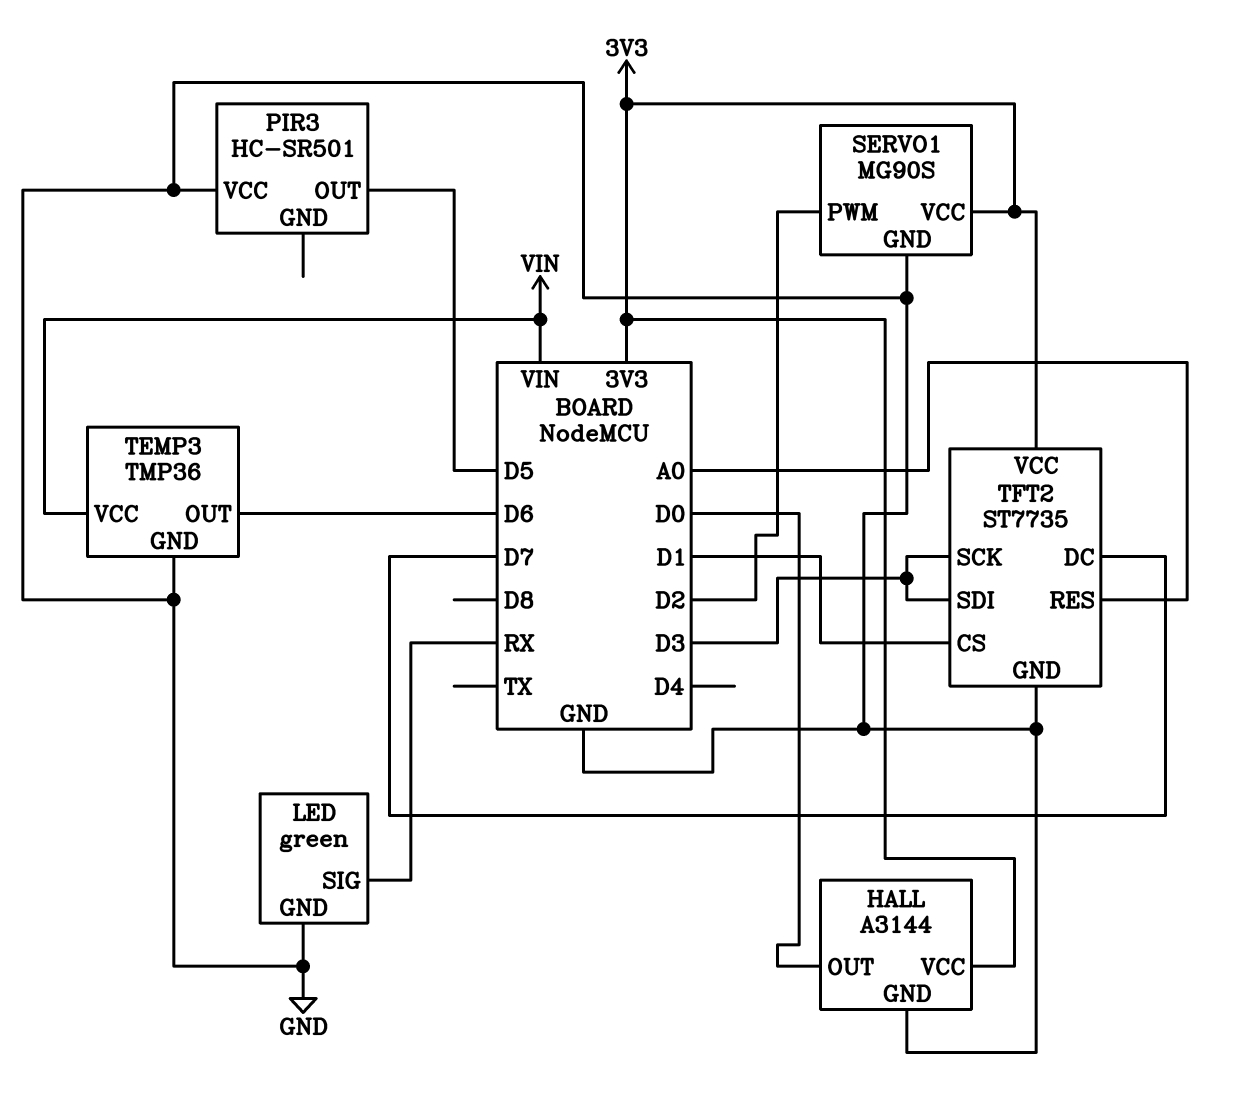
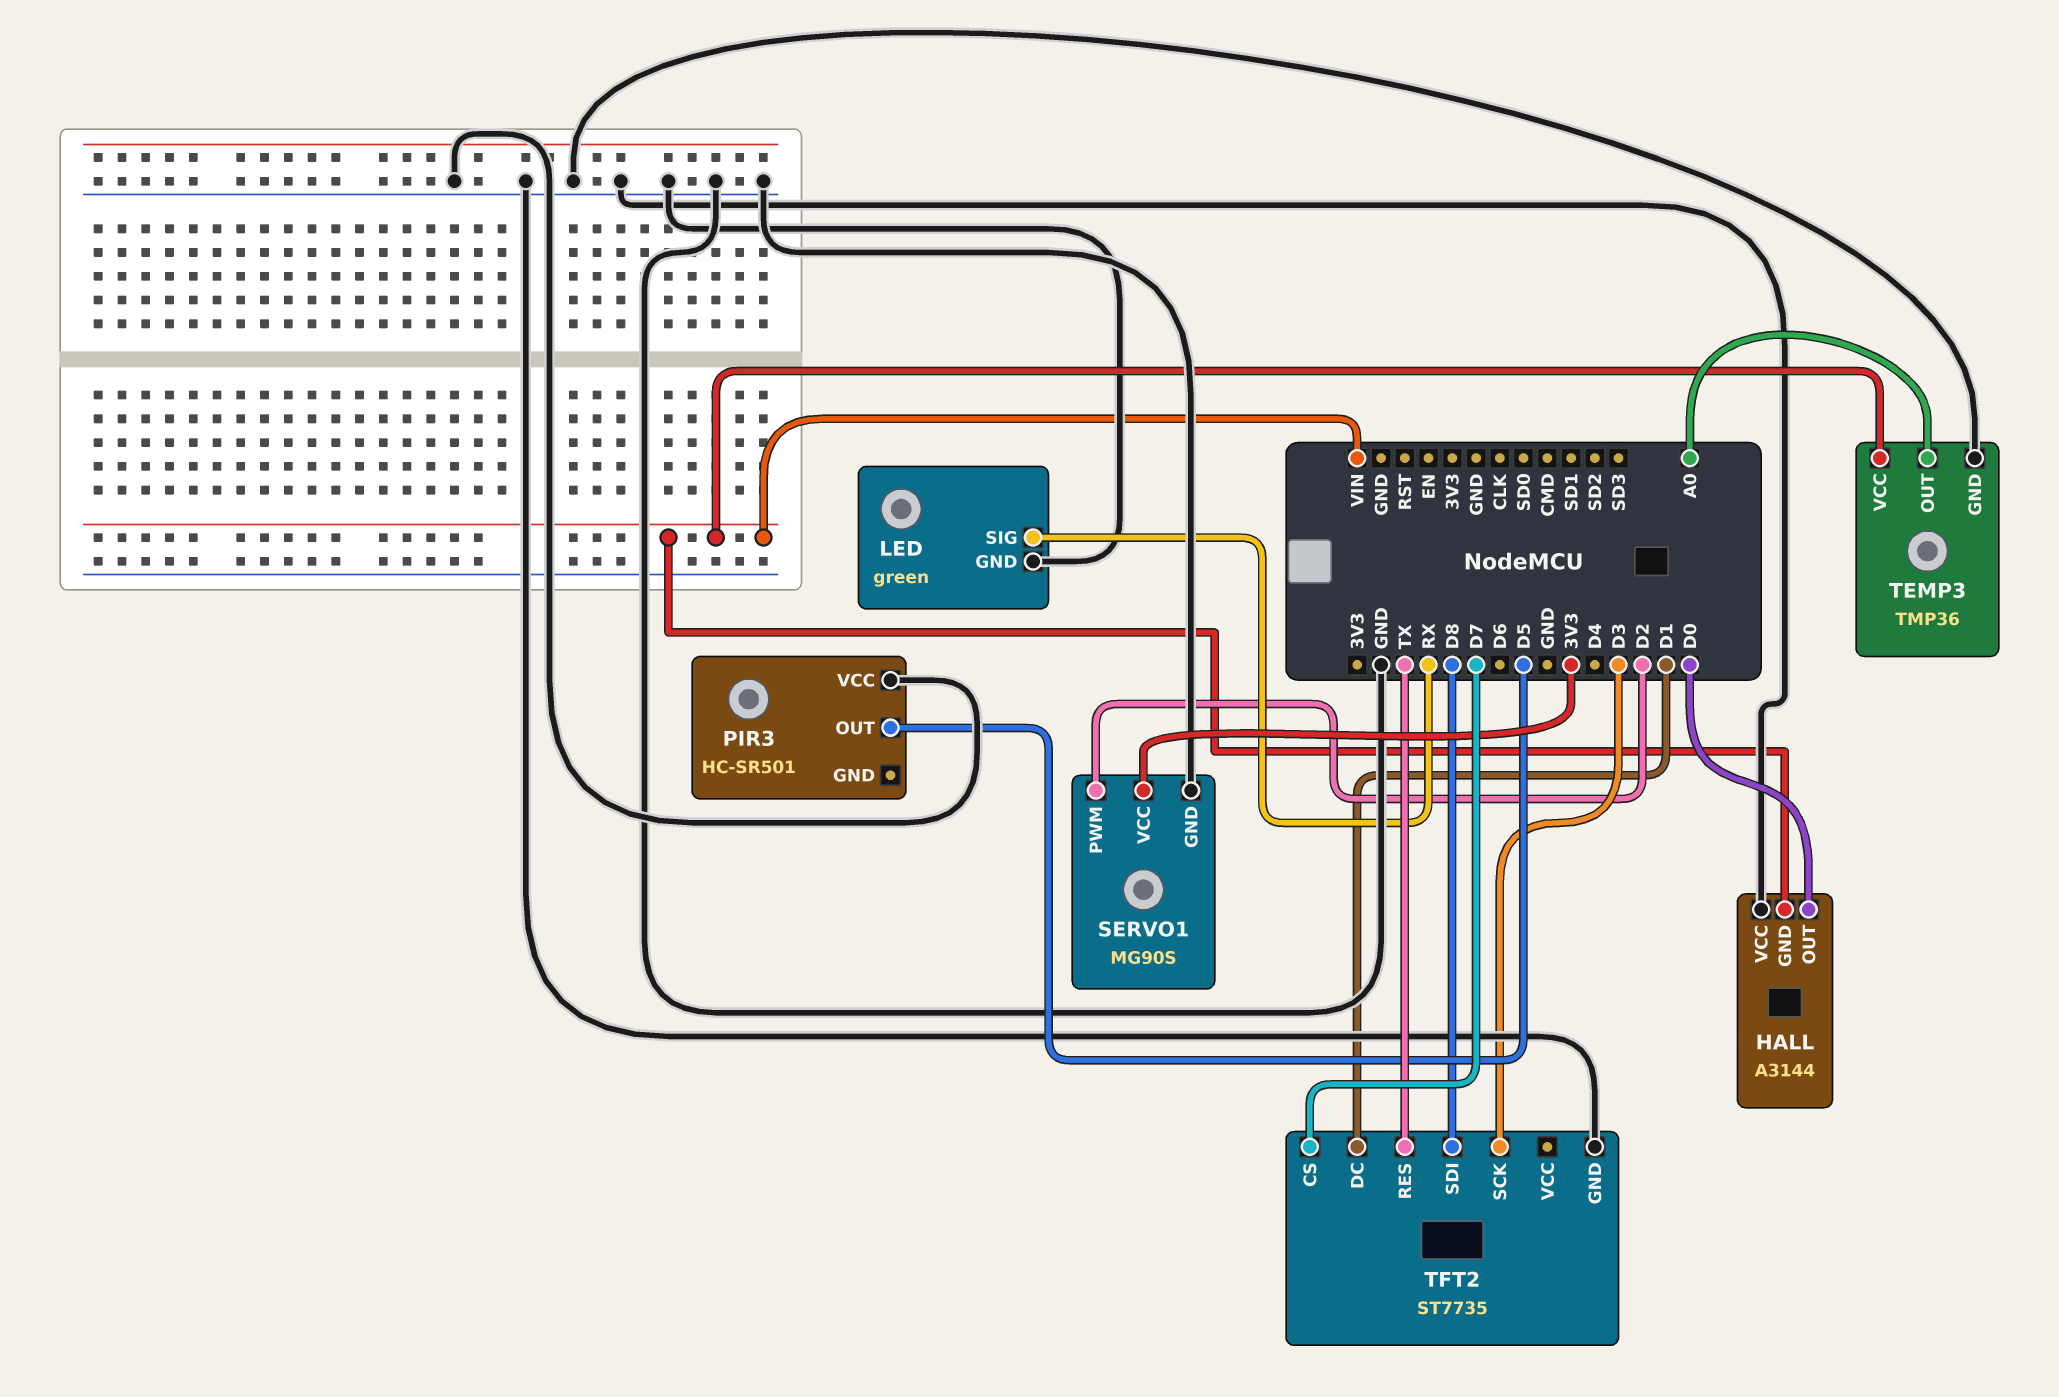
HALL pin GND: GND -> VIN
HALL pin VCC: 3V3 -> GND
TEMP3 pin OUT: D6 -> A0
TFT2 pin CS: D1 -> D7
TFT2 pin DC: D7 -> D1
TFT2 pin RES: A0 -> TX
TFT2 pin SDI: D3 -> D8
TFT2 pin VCC: 3V3 -> none

